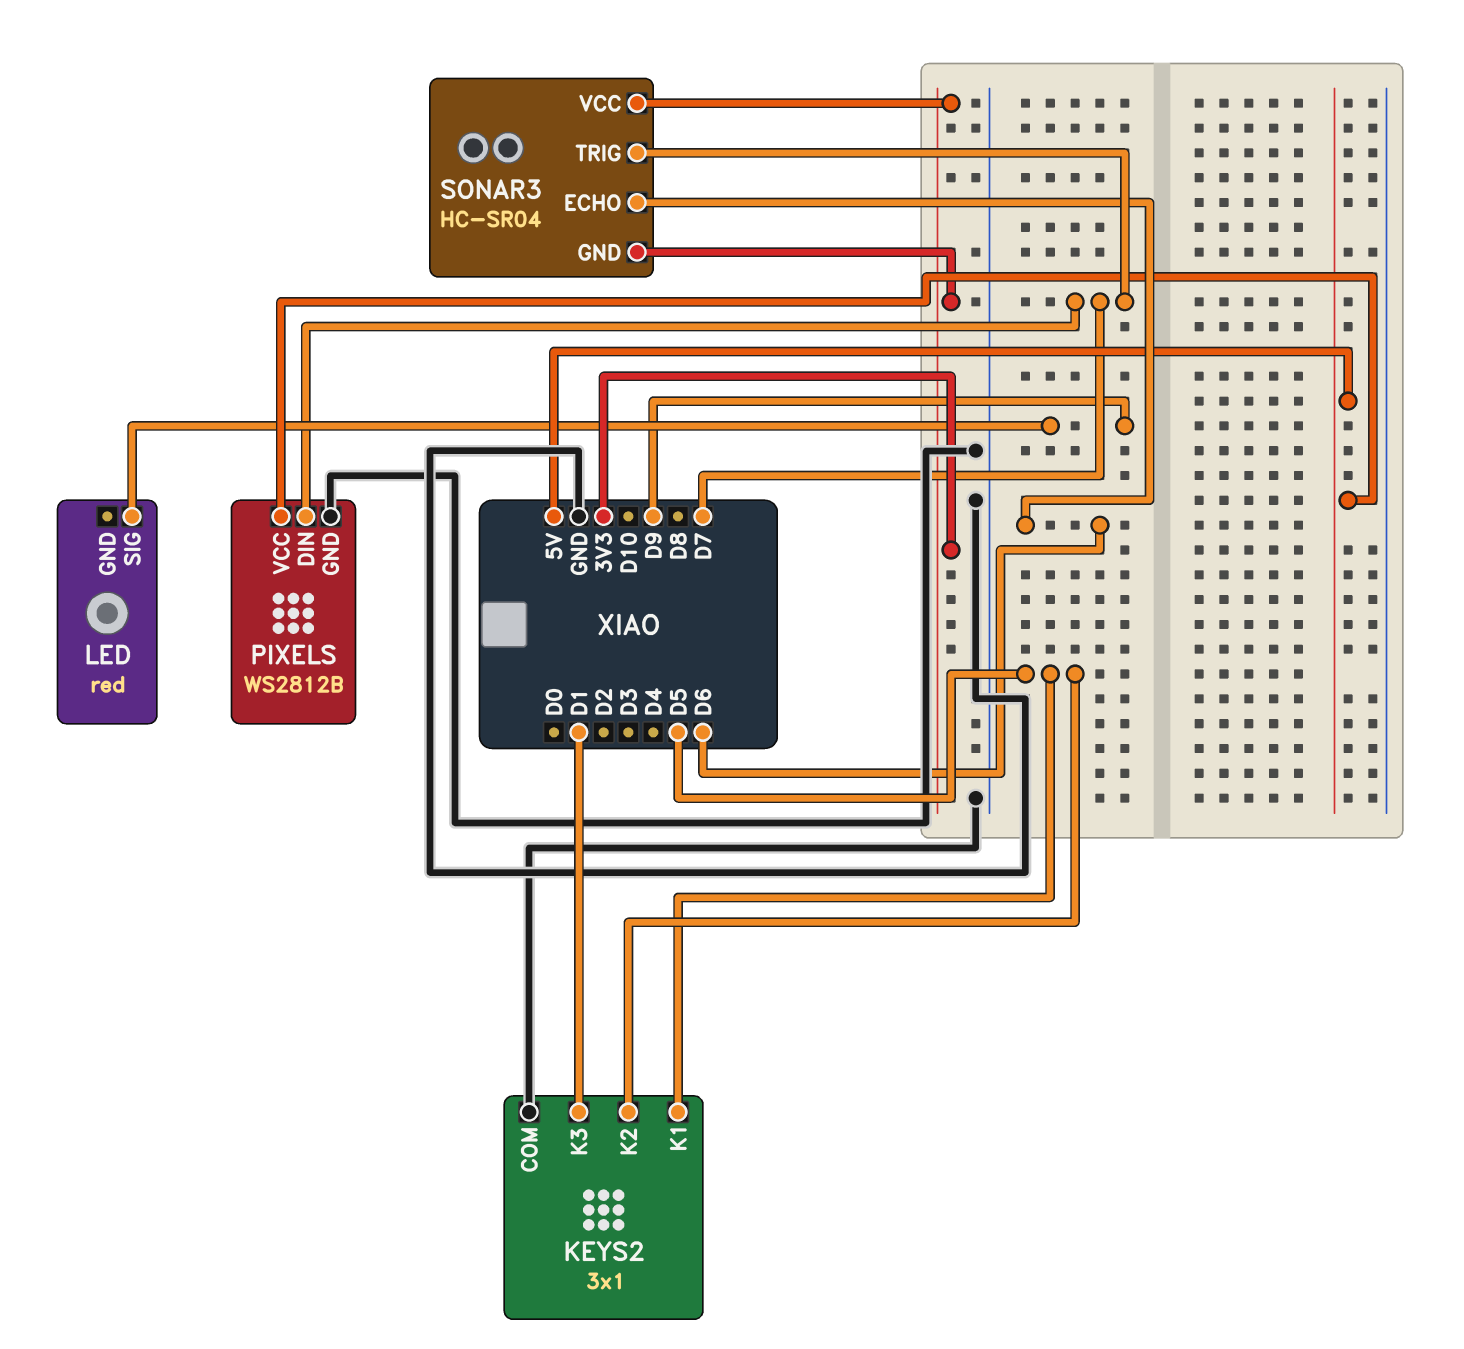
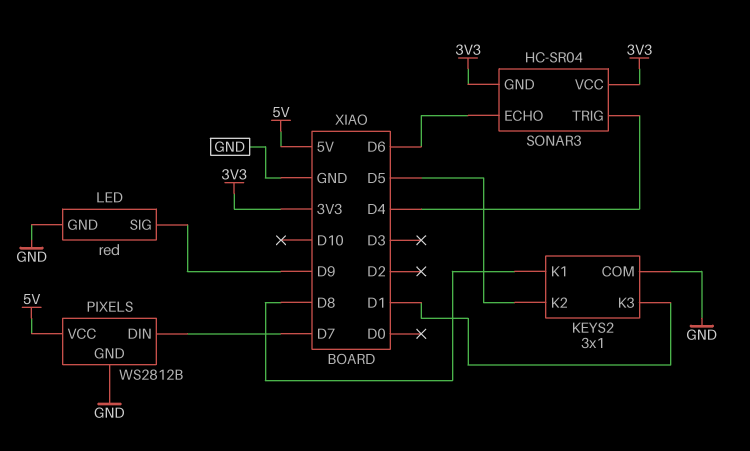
KEYS2 pin K1: D5 -> D8
LED pin GND: none -> GND
SONAR3 pin TRIG: D7 -> D4

